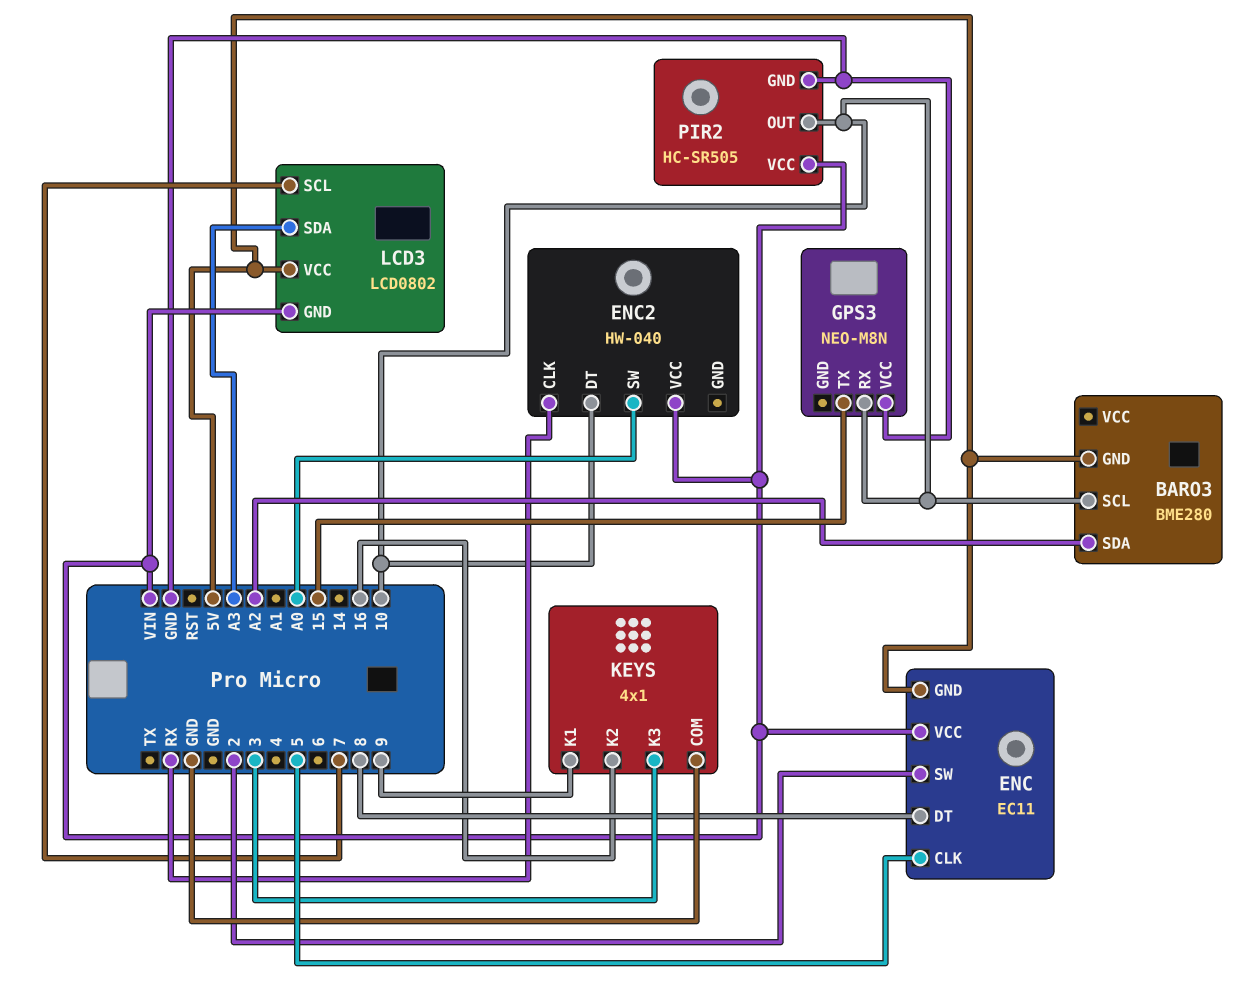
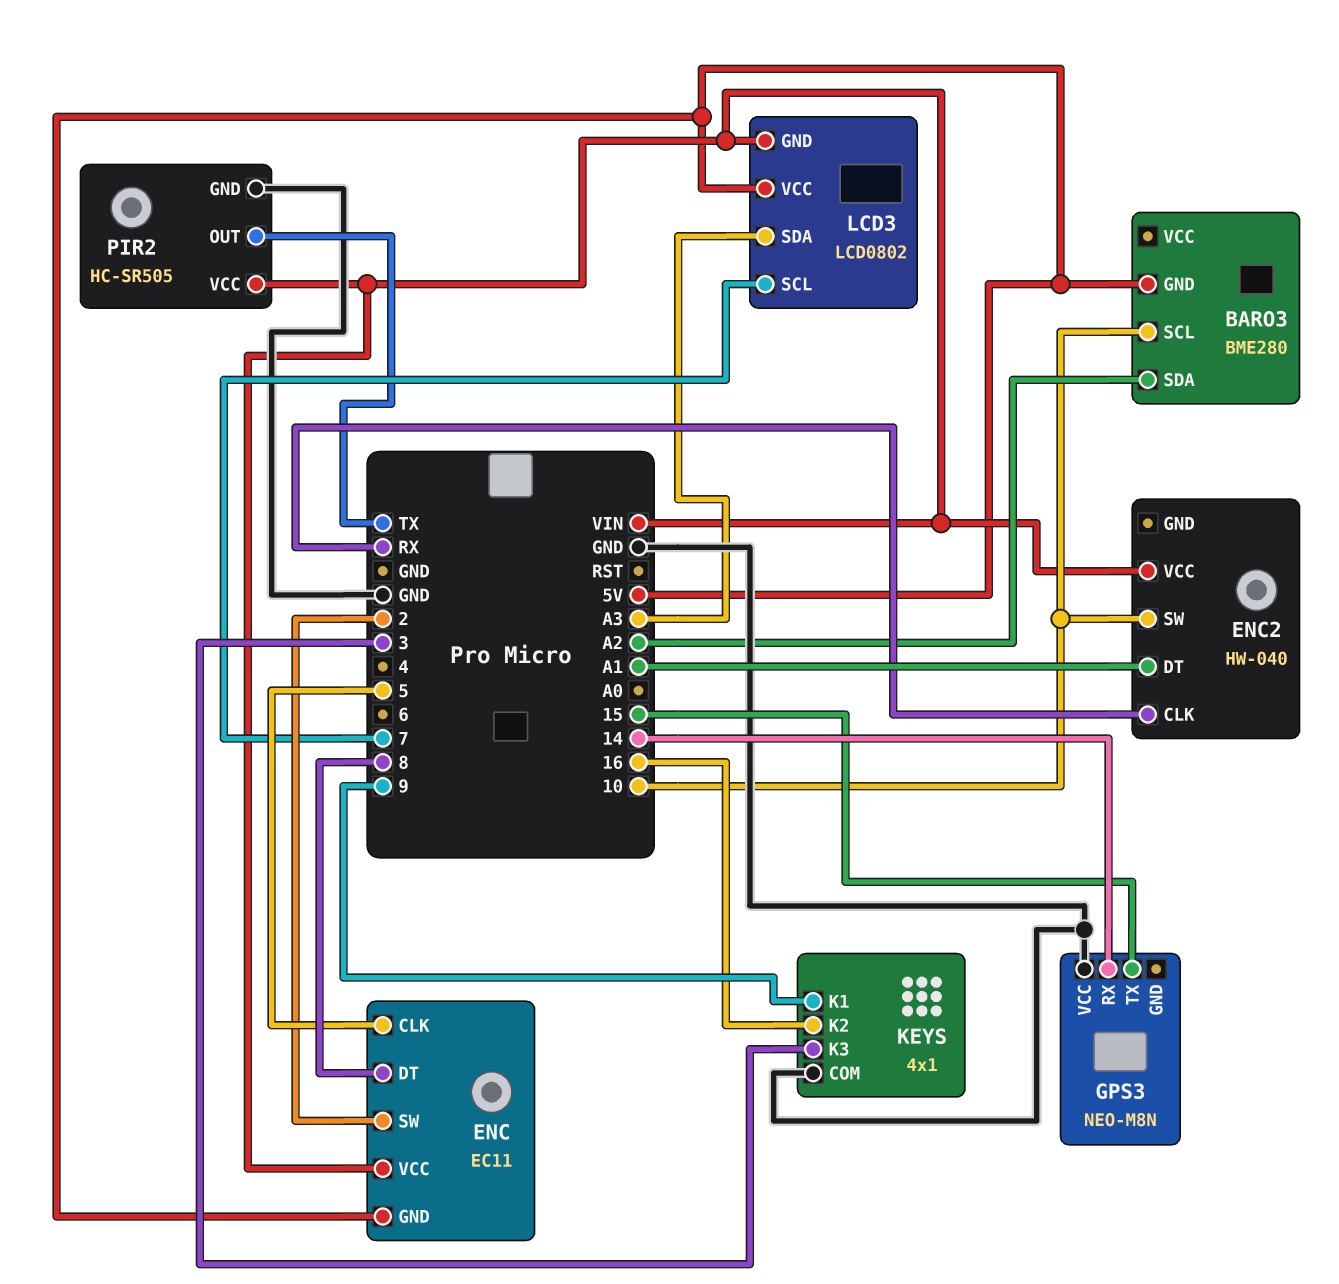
ENC2 pin DT: 10 -> A1
ENC2 pin SW: A0 -> 10
GPS3 pin RX: 10 -> 14
PIR2 pin OUT: 10 -> TX

